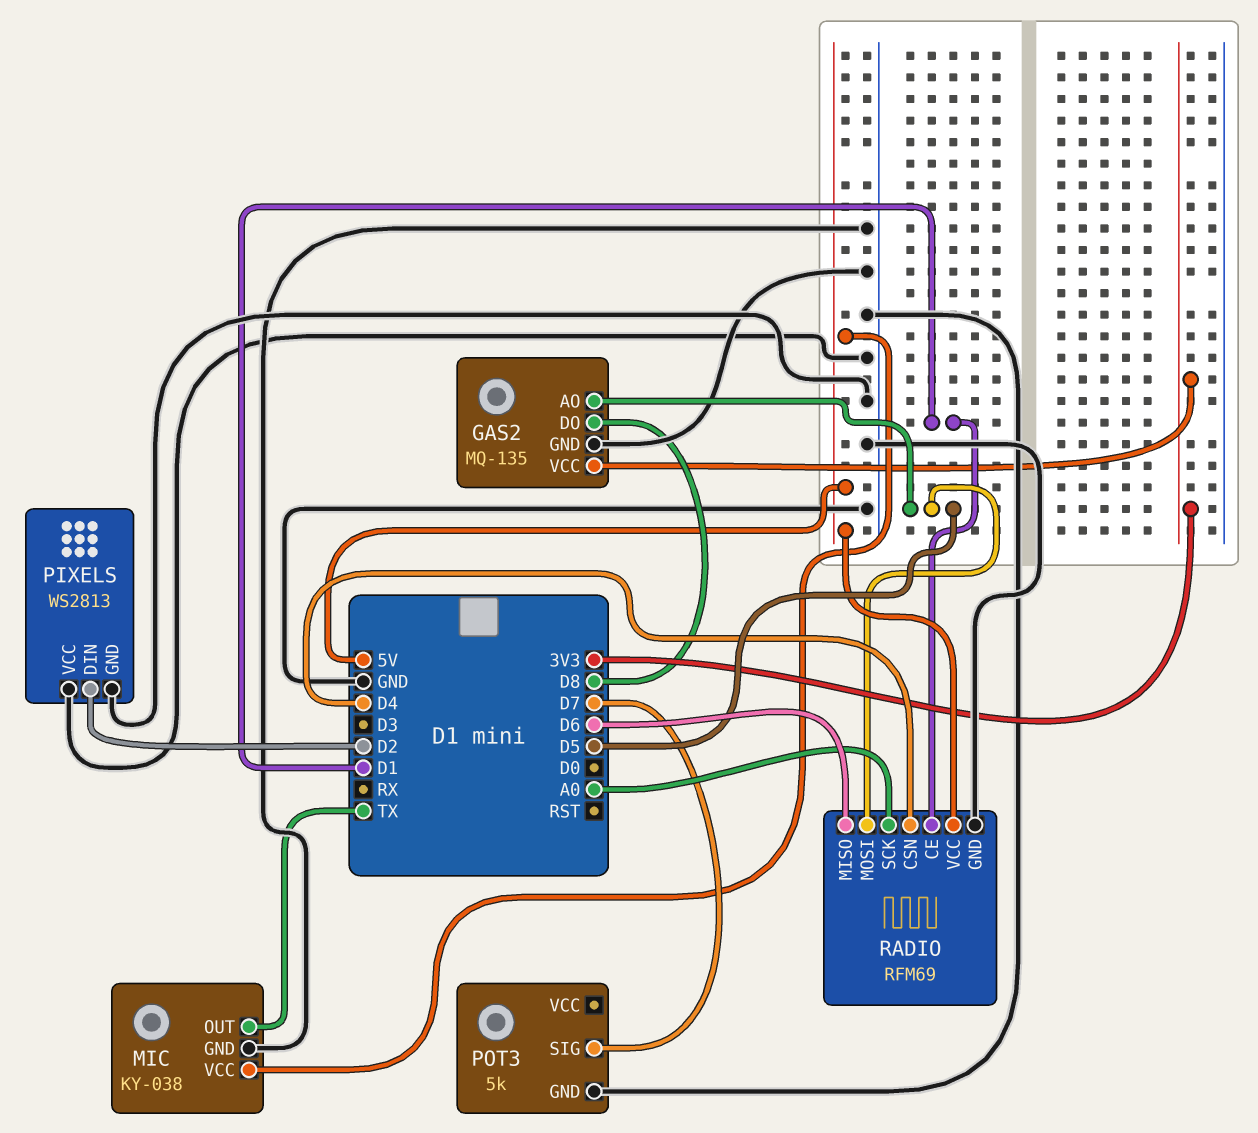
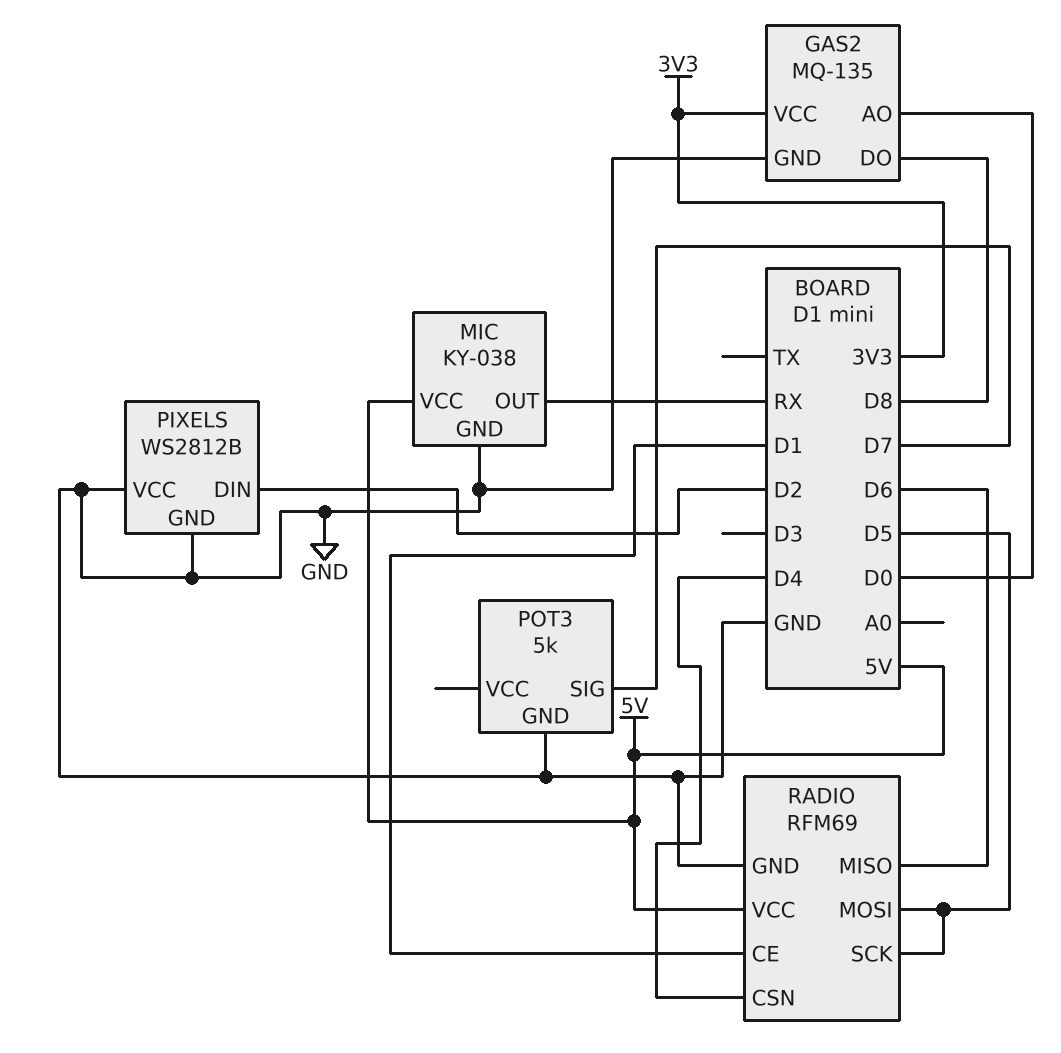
GAS2 pin AO: D5 -> D0
MIC pin OUT: TX -> RX
PIXELS: WS2813 -> WS2812B
RADIO pin SCK: A0 -> D5

